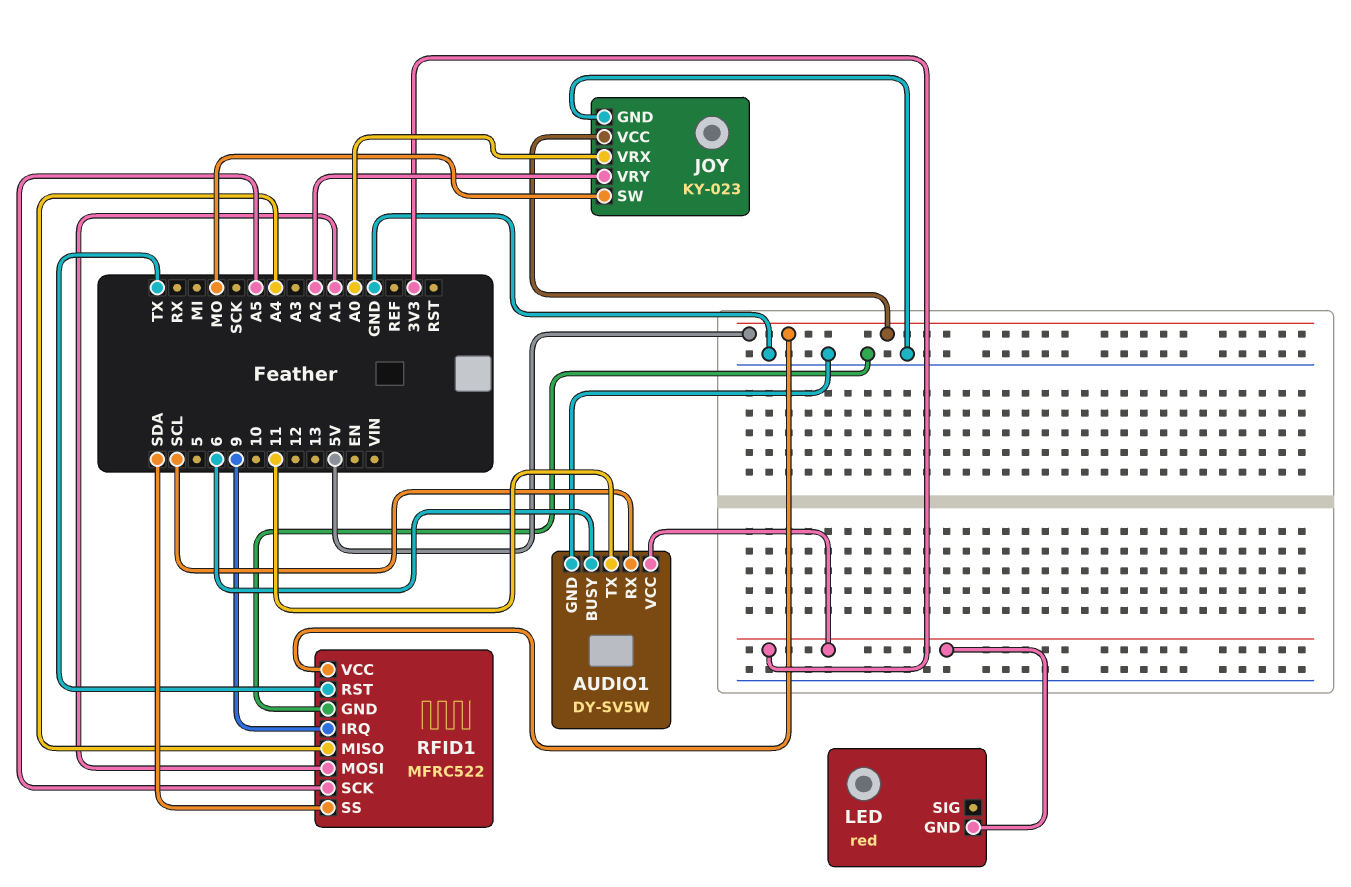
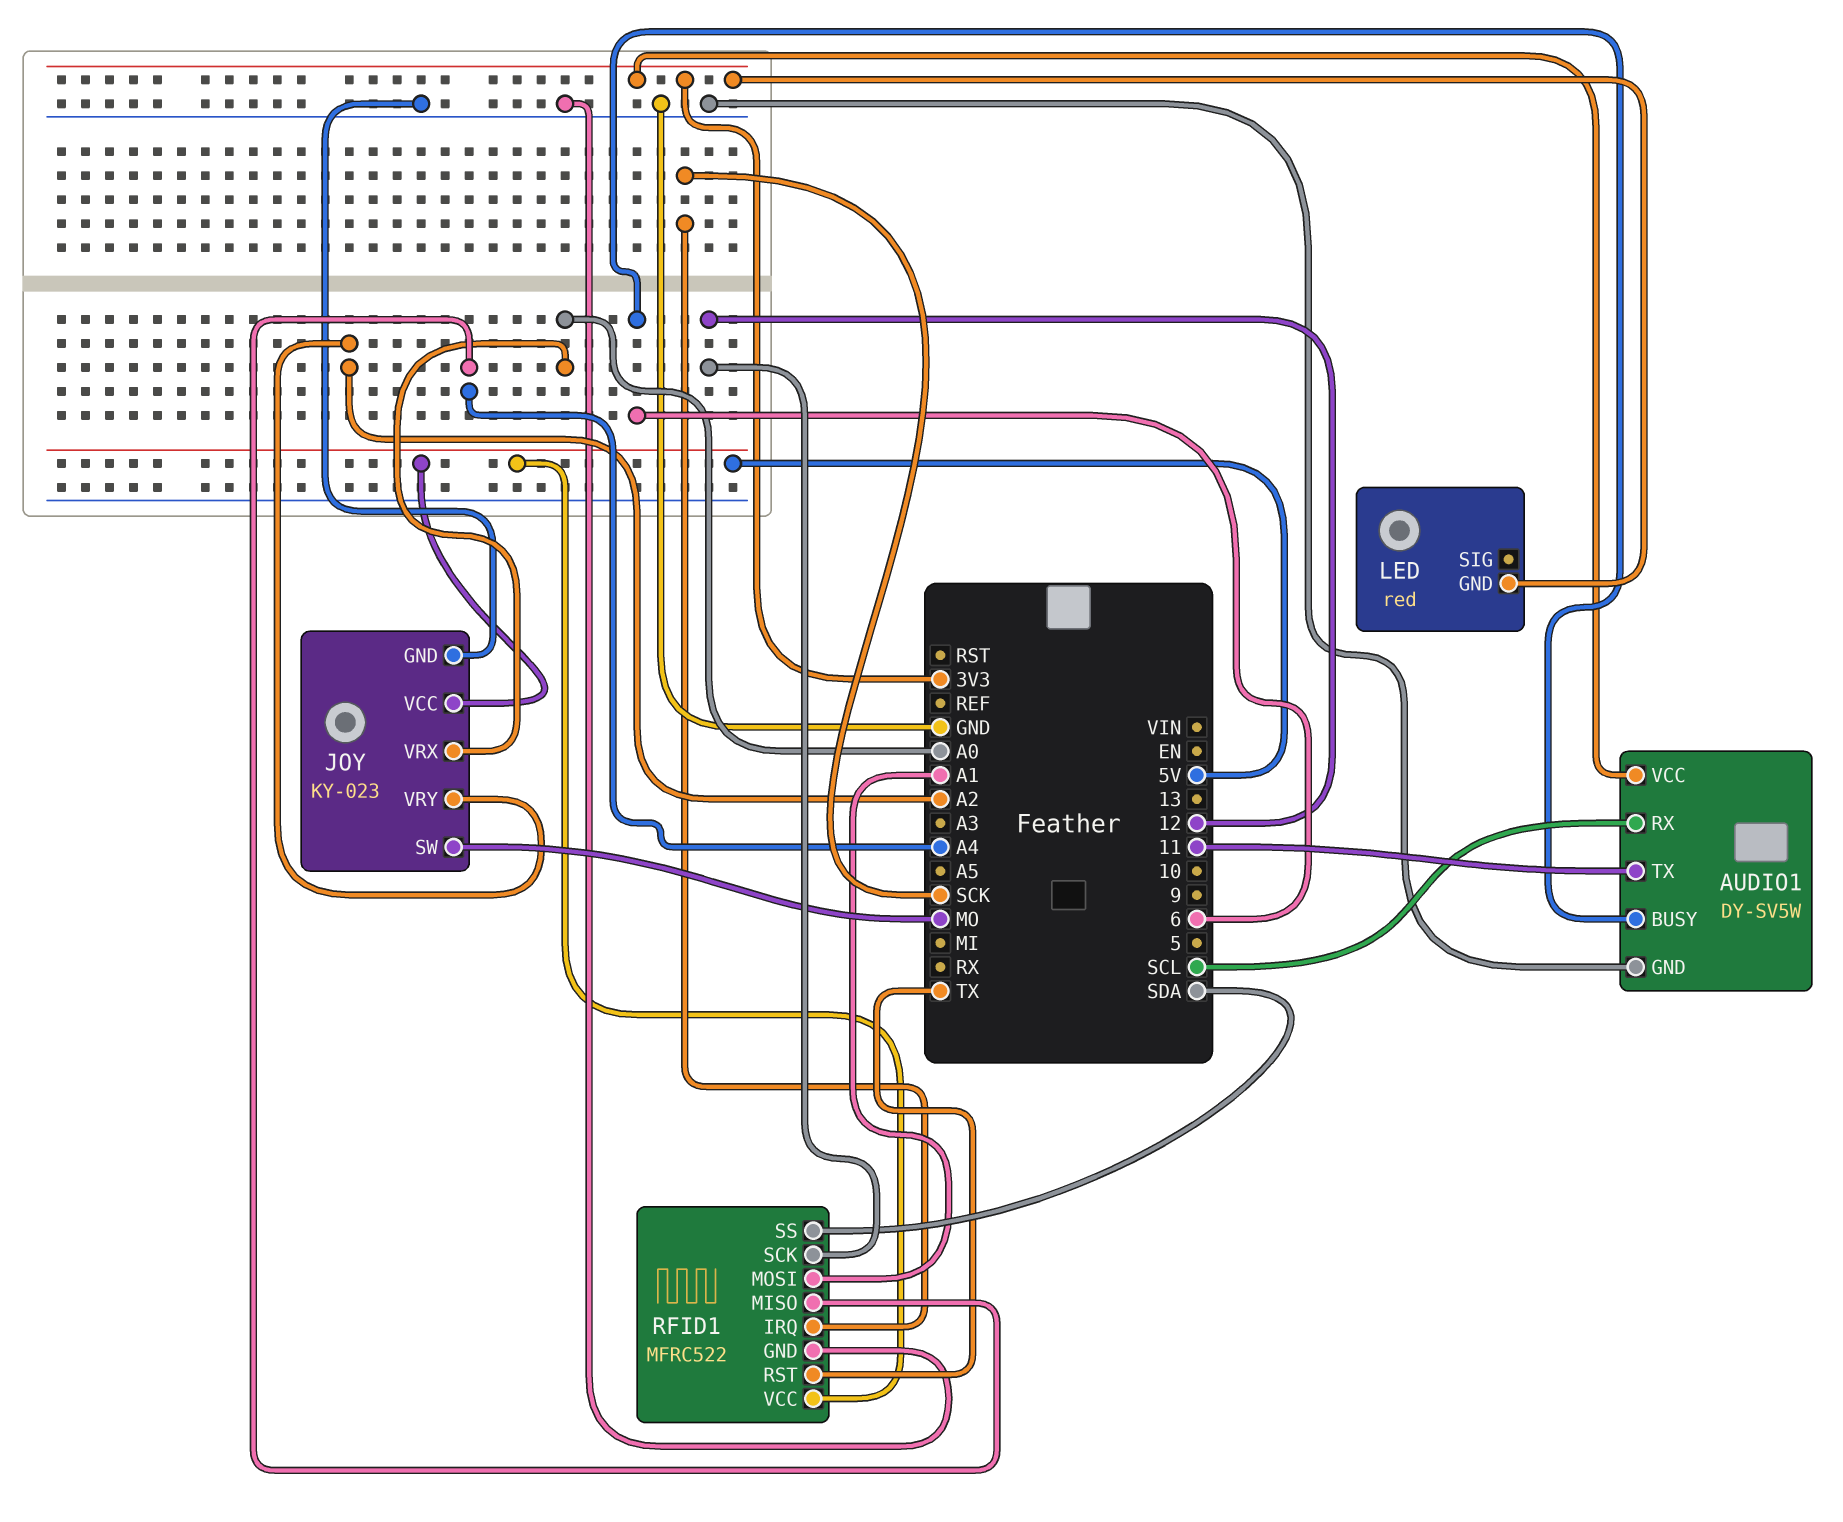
RFID1 pin IRQ: 9 -> SCK
RFID1 pin SCK: A5 -> 12

